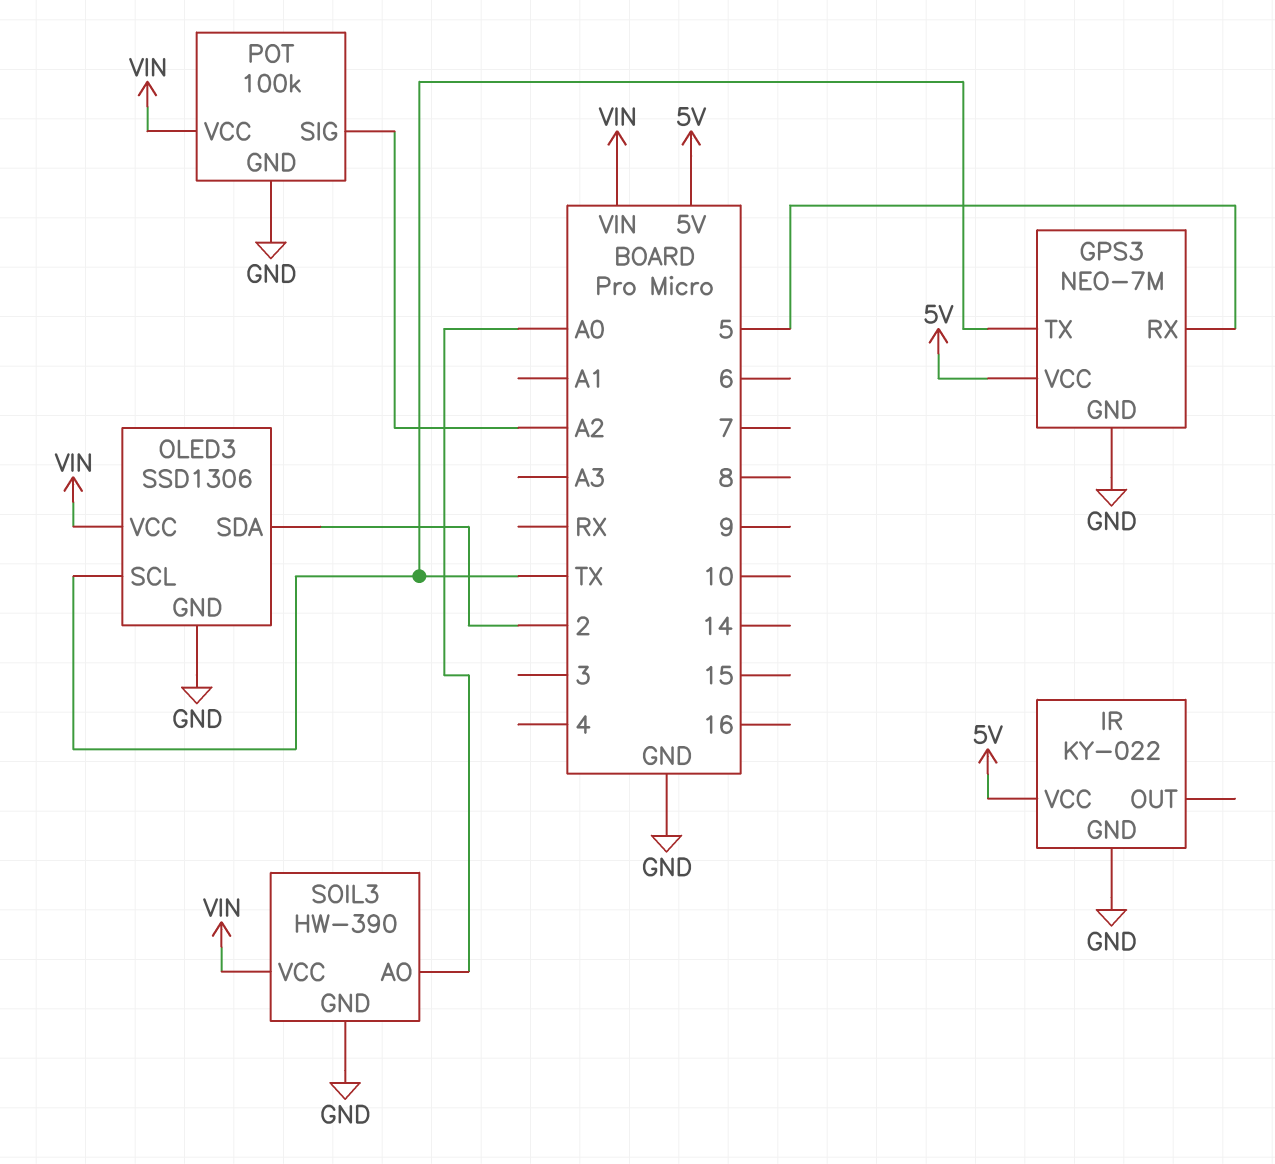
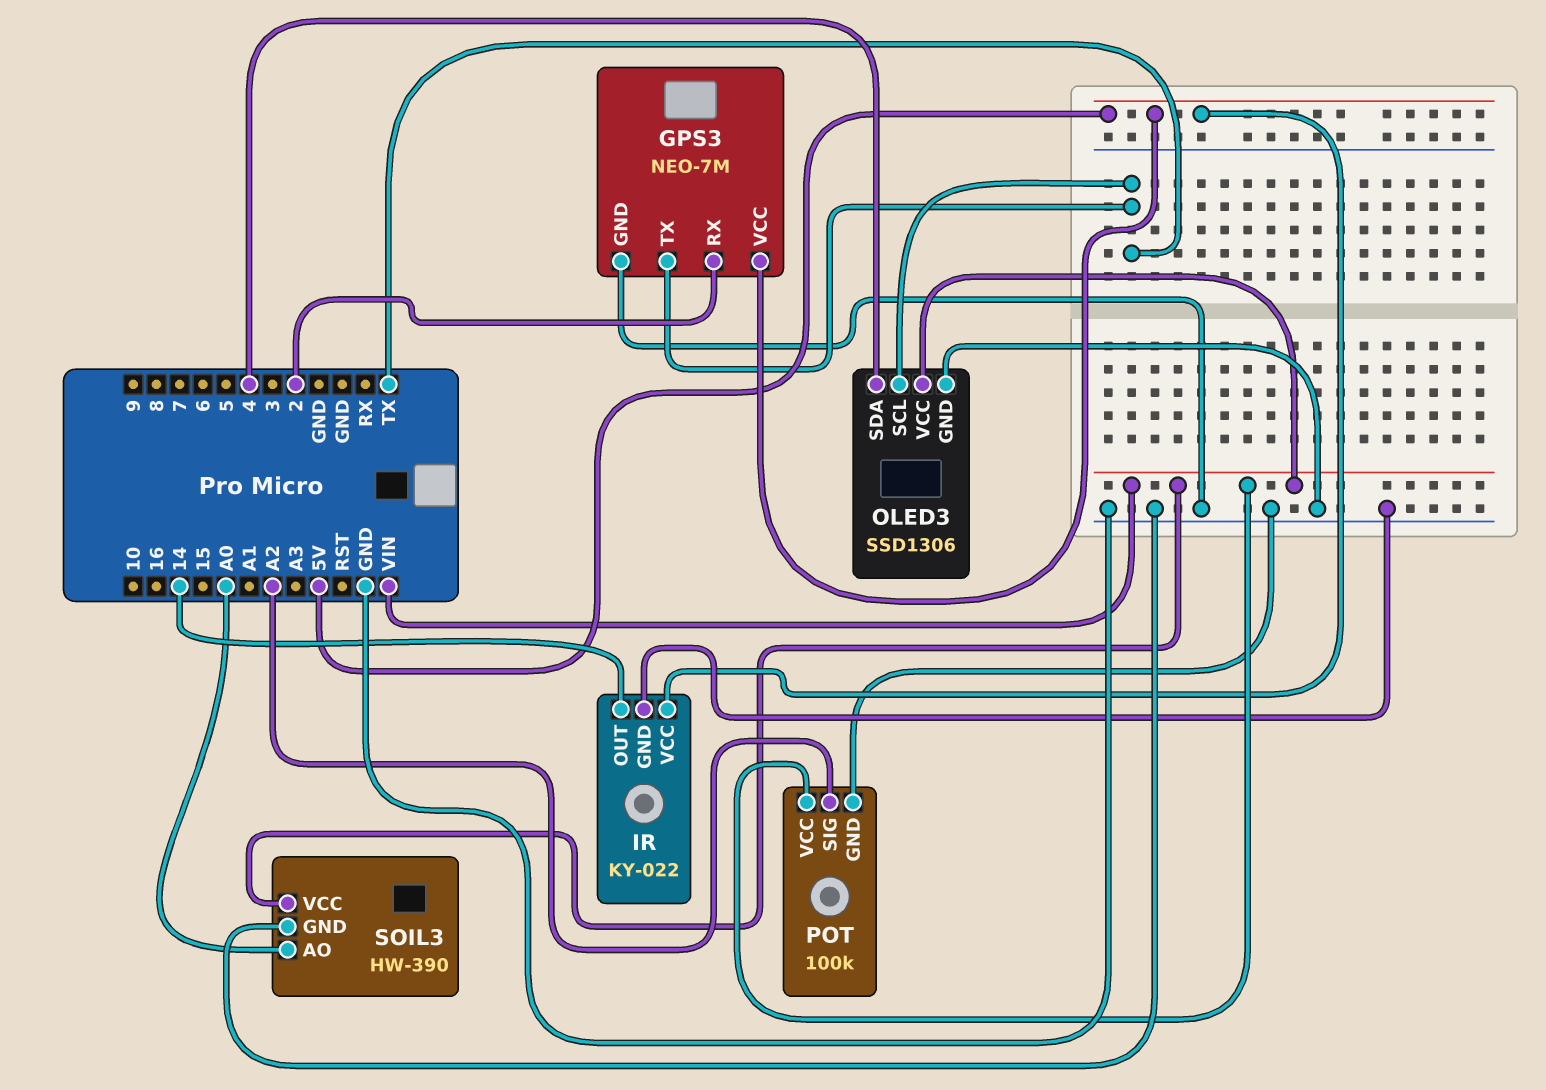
GPS3 pin RX: 5 -> 2
IR pin OUT: none -> 14
OLED3 pin SDA: 2 -> 4

